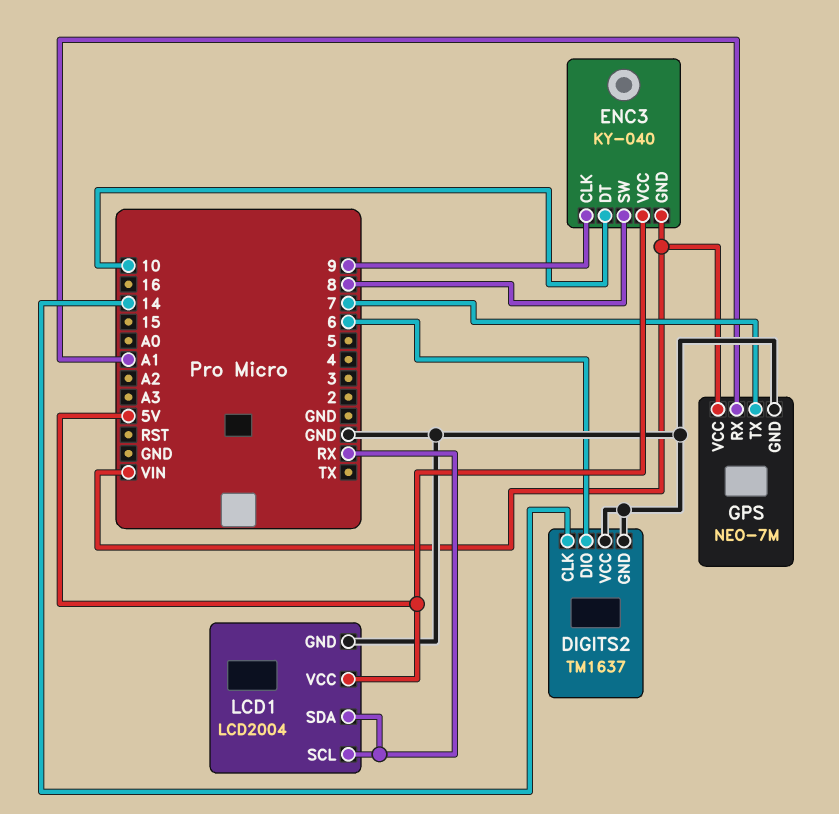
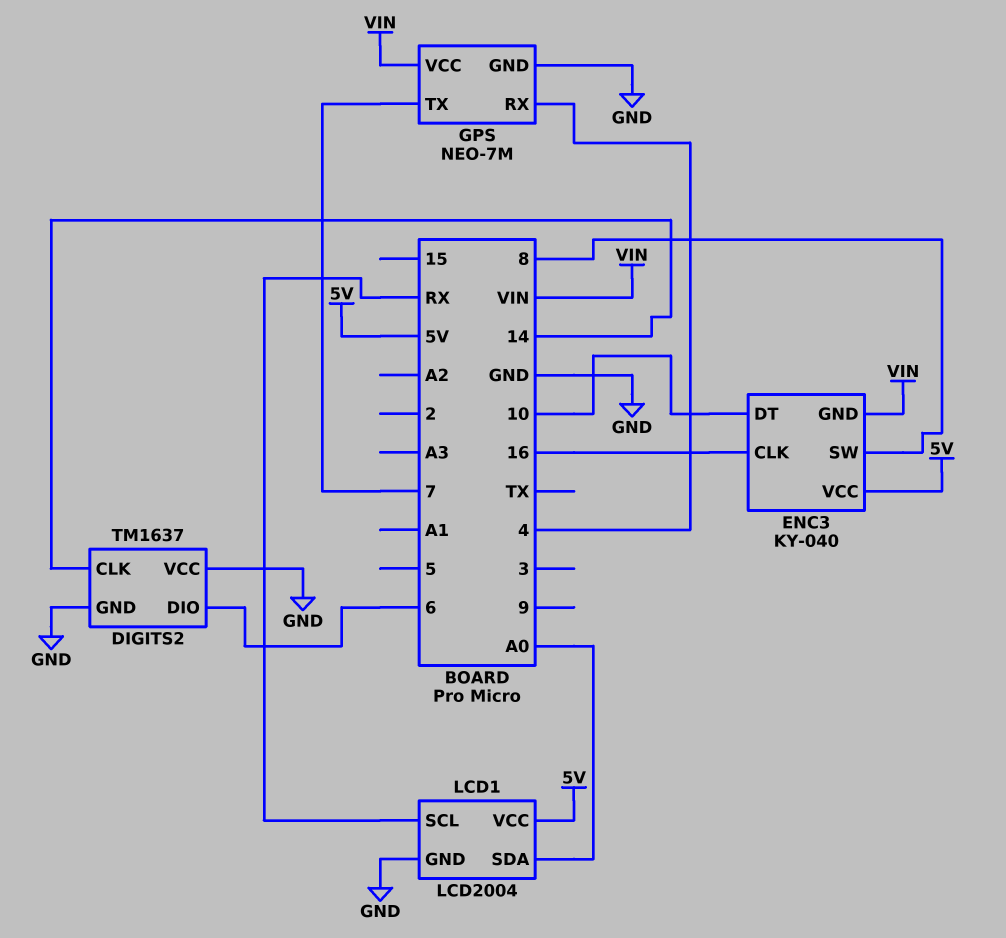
ENC3 pin CLK: 9 -> 16
GPS pin RX: A1 -> 4
LCD1 pin SDA: RX -> A0

